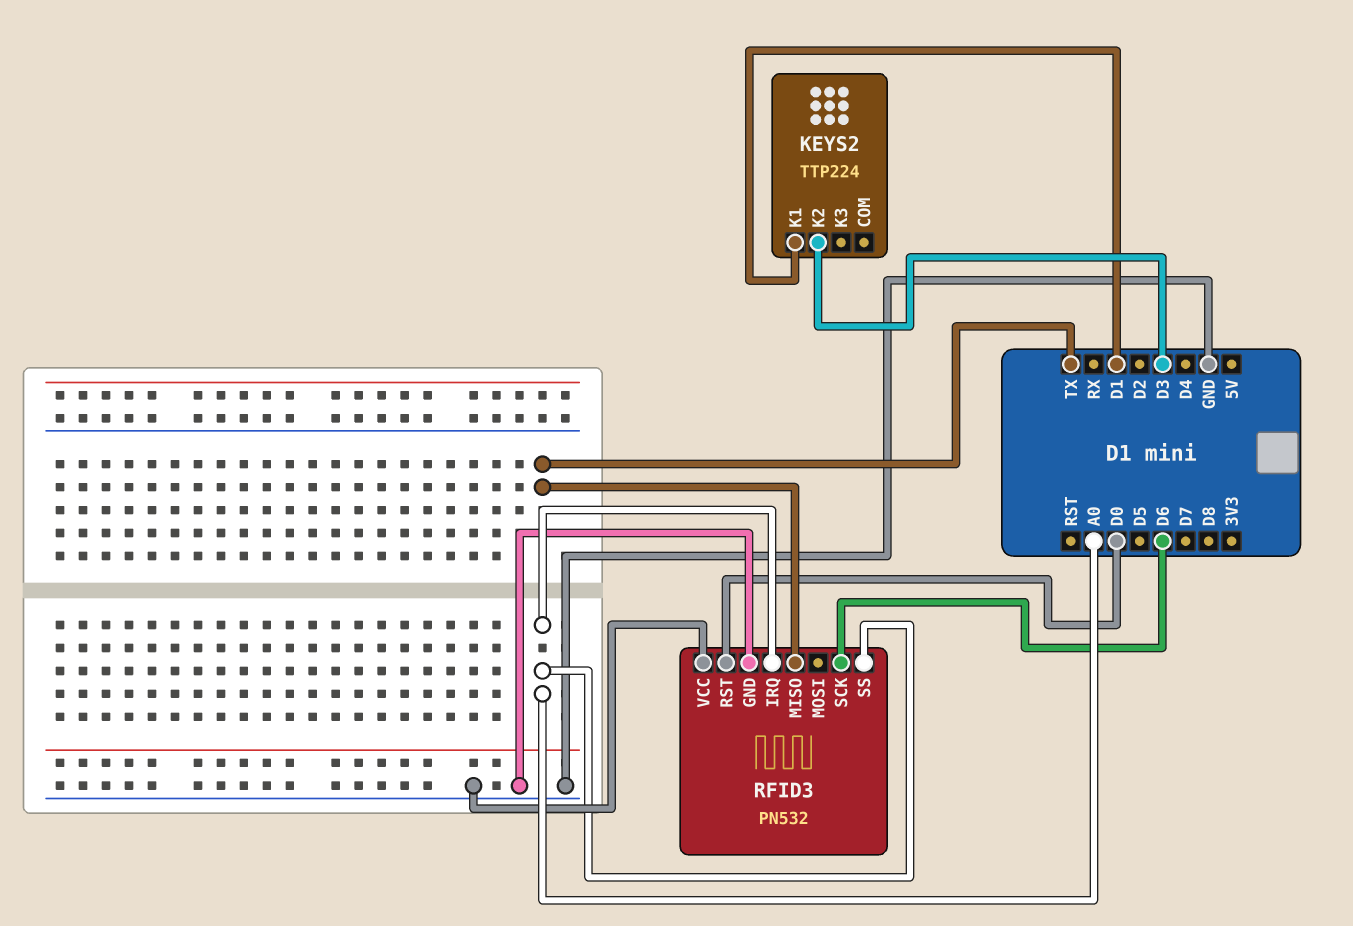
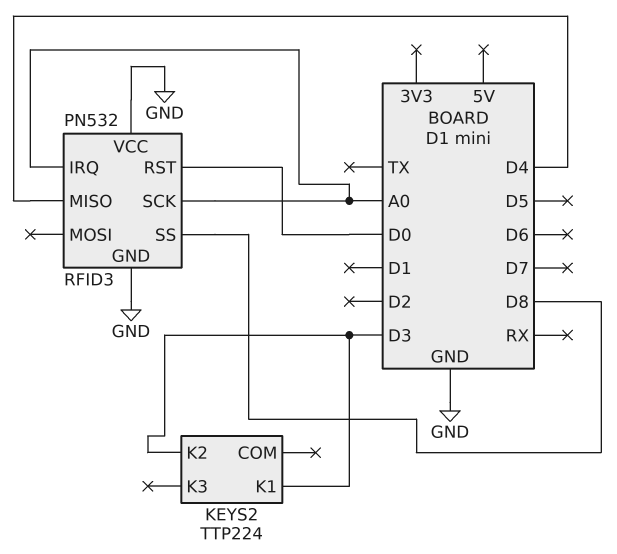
KEYS2 pin K1: D1 -> D3
RFID3 pin MISO: TX -> D4
RFID3 pin SCK: D6 -> A0
RFID3 pin SS: A0 -> D8

